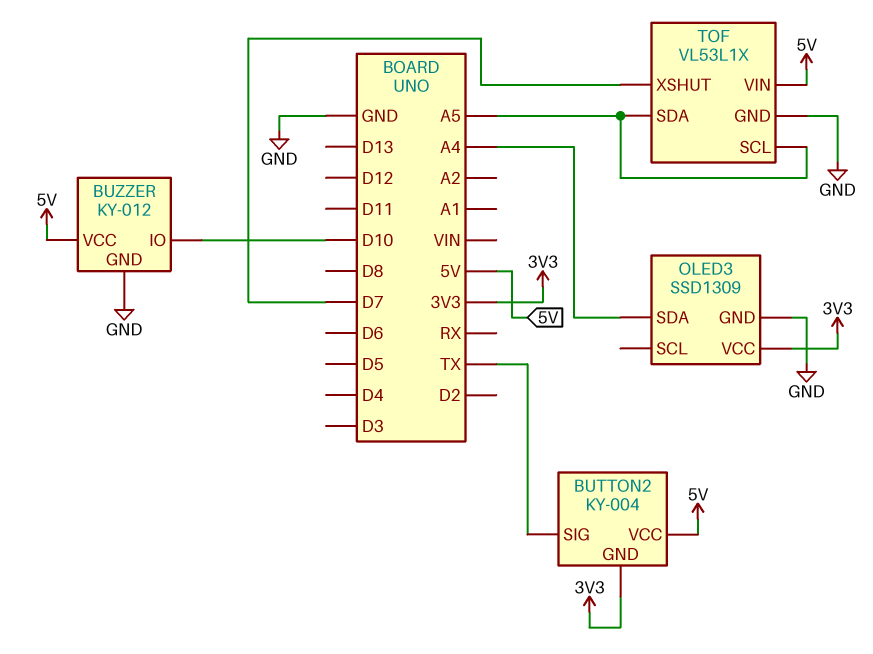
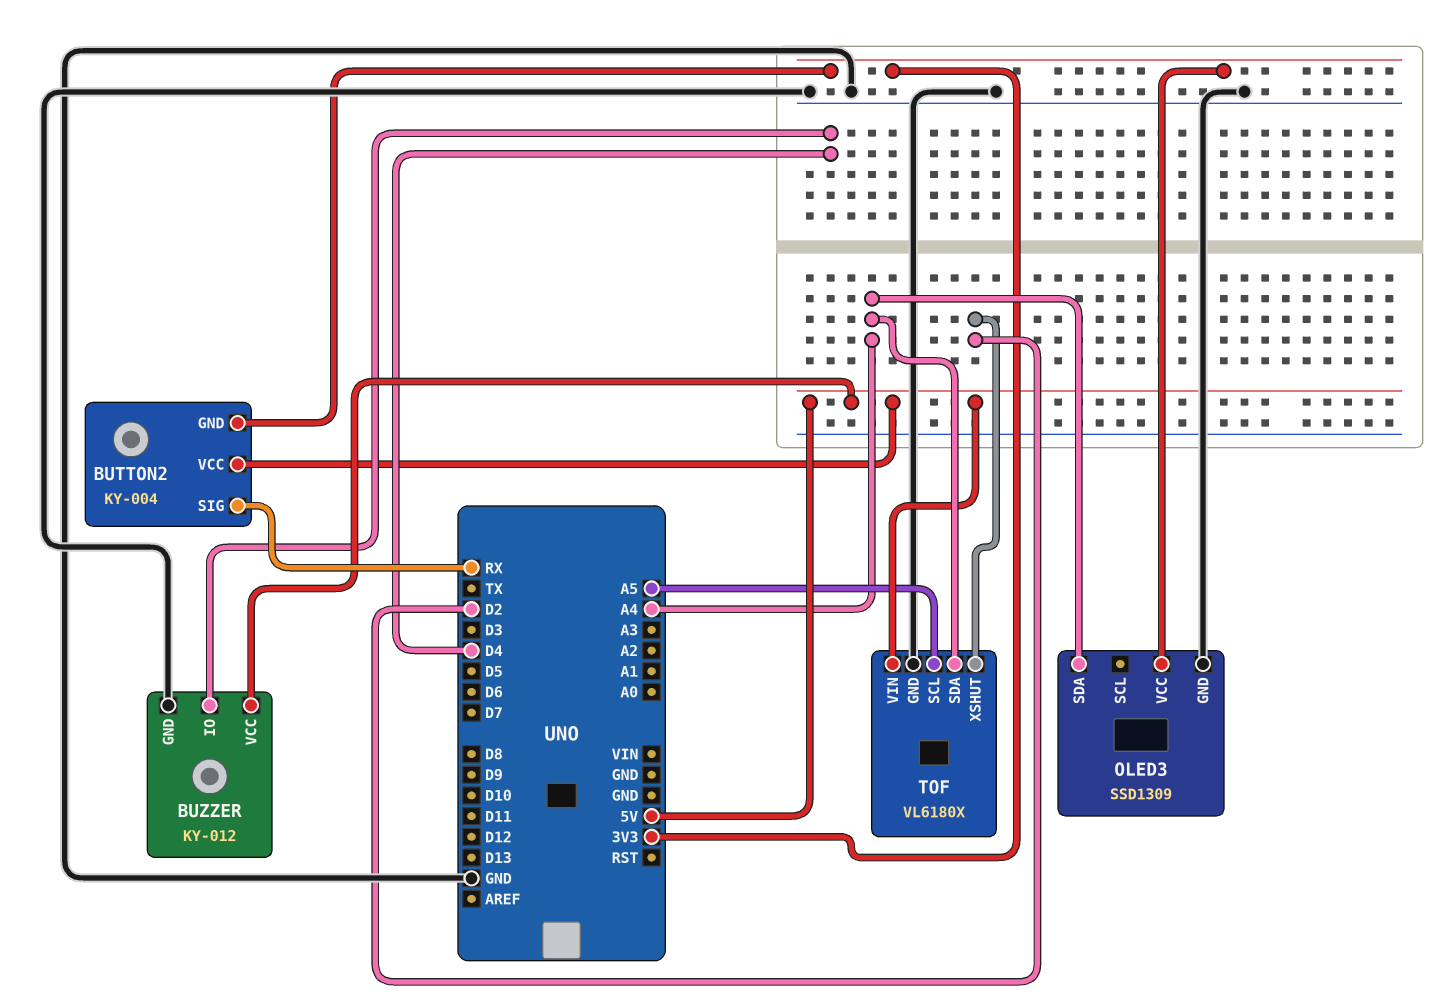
BUTTON2 pin SIG: TX -> RX
BUZZER pin IO: D10 -> D4
TOF: VL53L1X -> VL6180X
TOF pin SDA: A5 -> A4
TOF pin XSHUT: D7 -> D2

